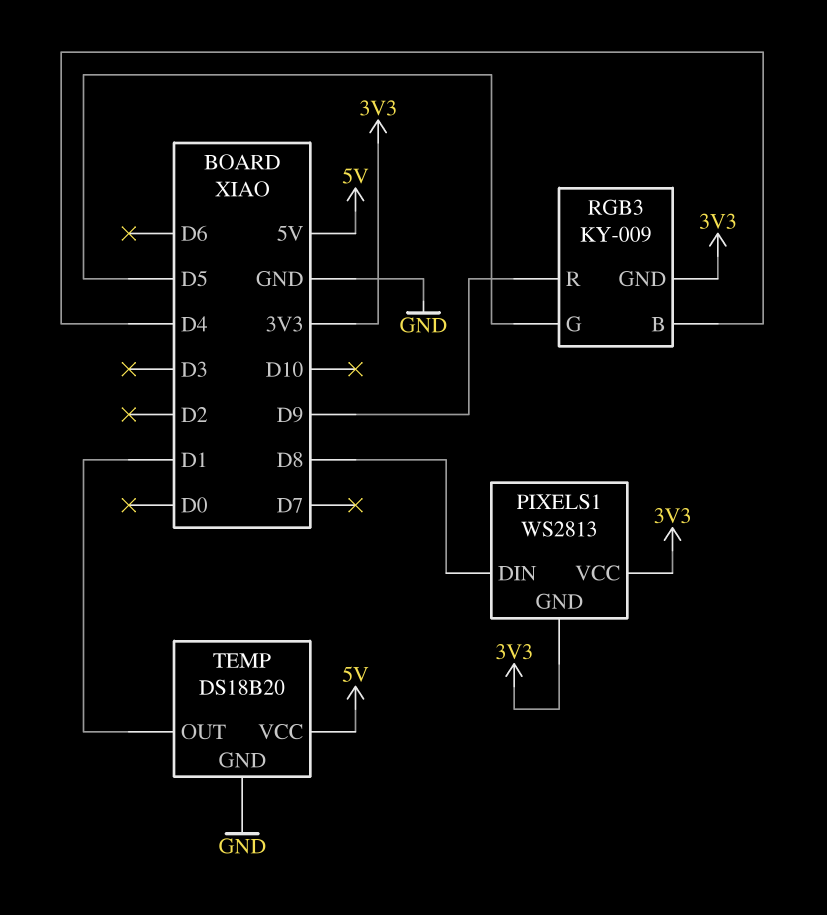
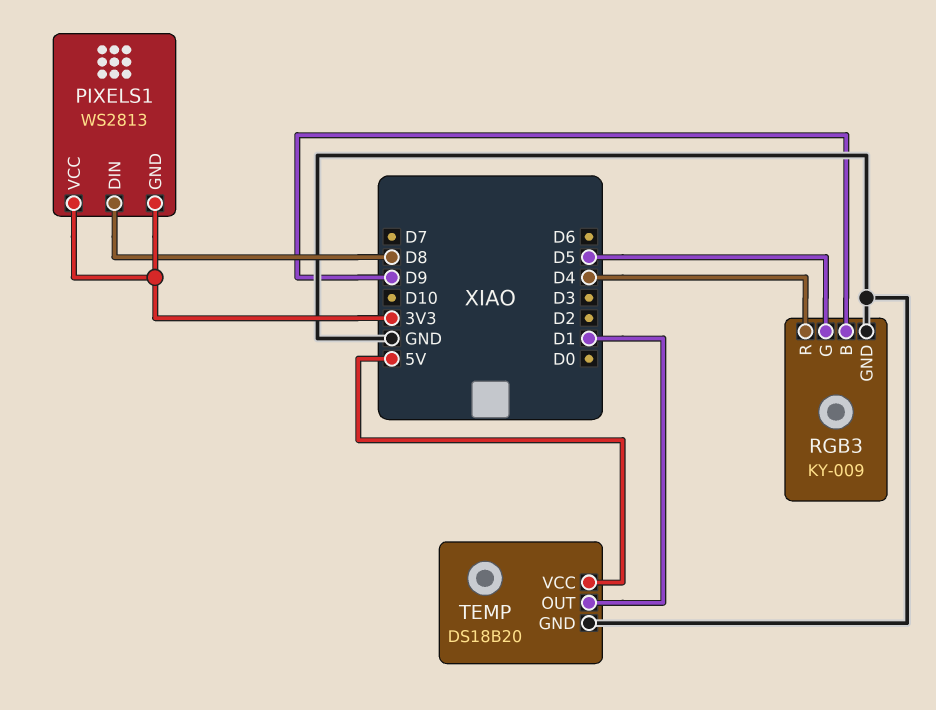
RGB3 pin B: D4 -> D9
RGB3 pin GND: 3V3 -> GND
RGB3 pin R: D9 -> D4

